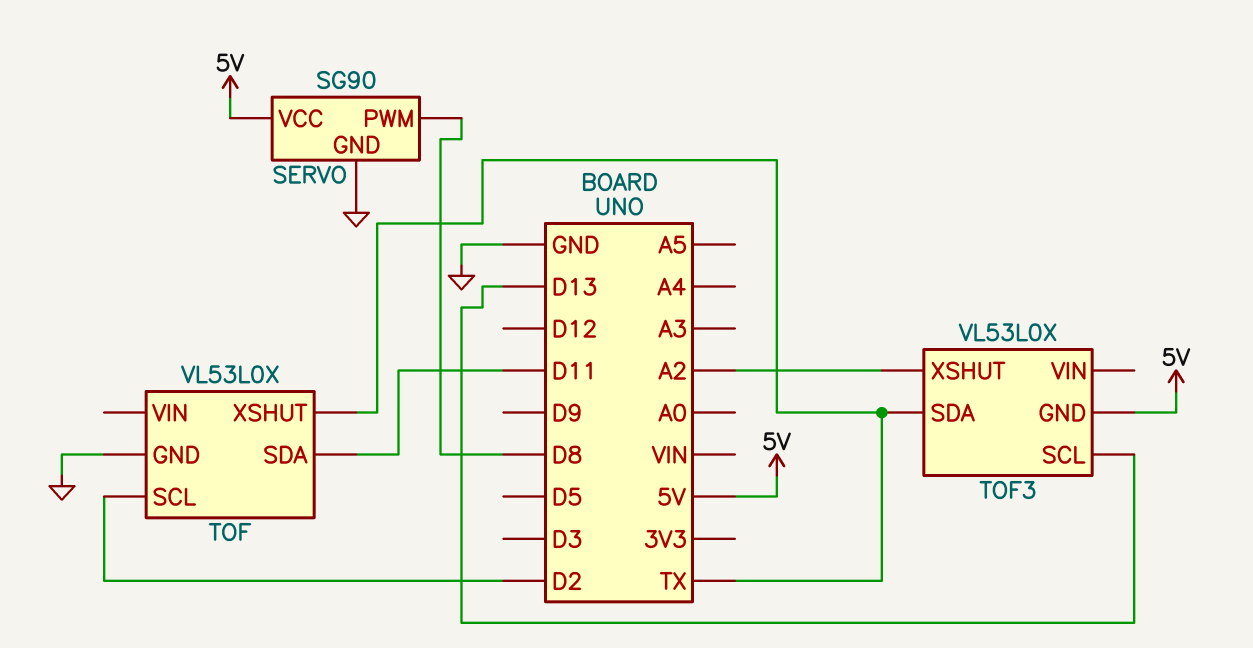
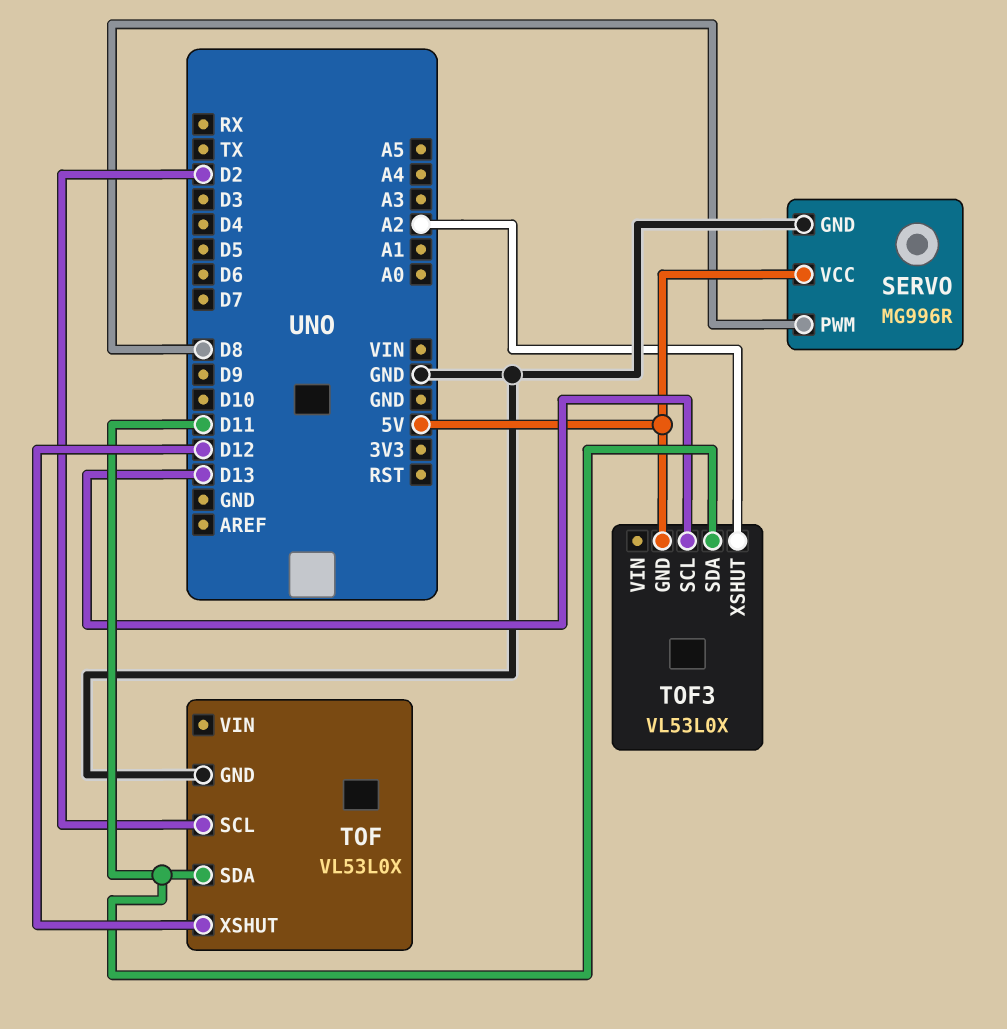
SERVO: SG90 -> MG996R
TOF pin XSHUT: TX -> D12
TOF3 pin SDA: TX -> D11

